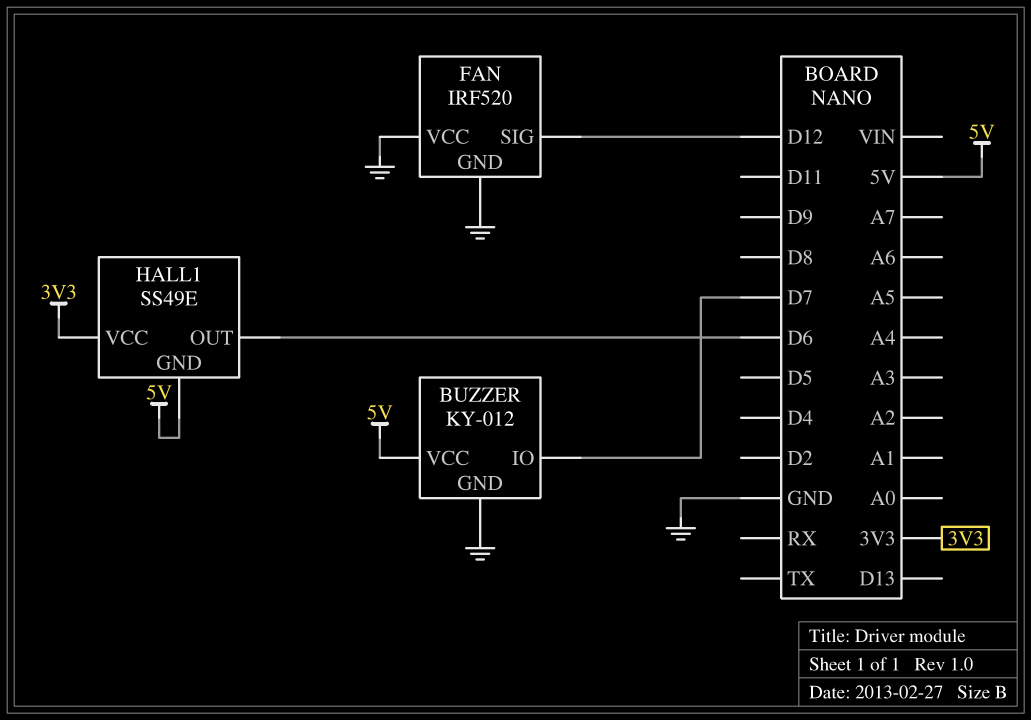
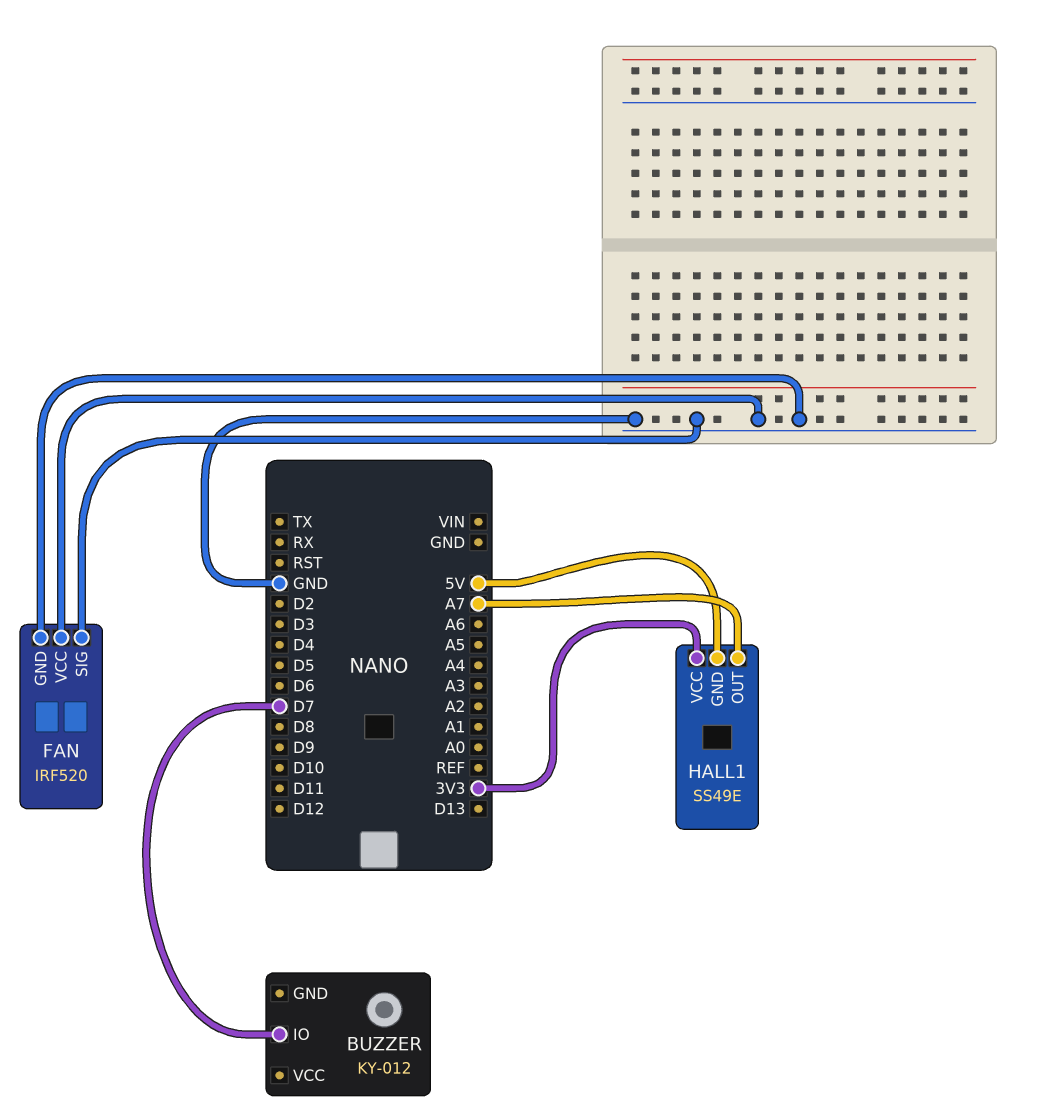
BUZZER pin GND: GND -> none
BUZZER pin VCC: 5V -> none
FAN pin SIG: D12 -> GND
HALL1 pin OUT: D6 -> A7

